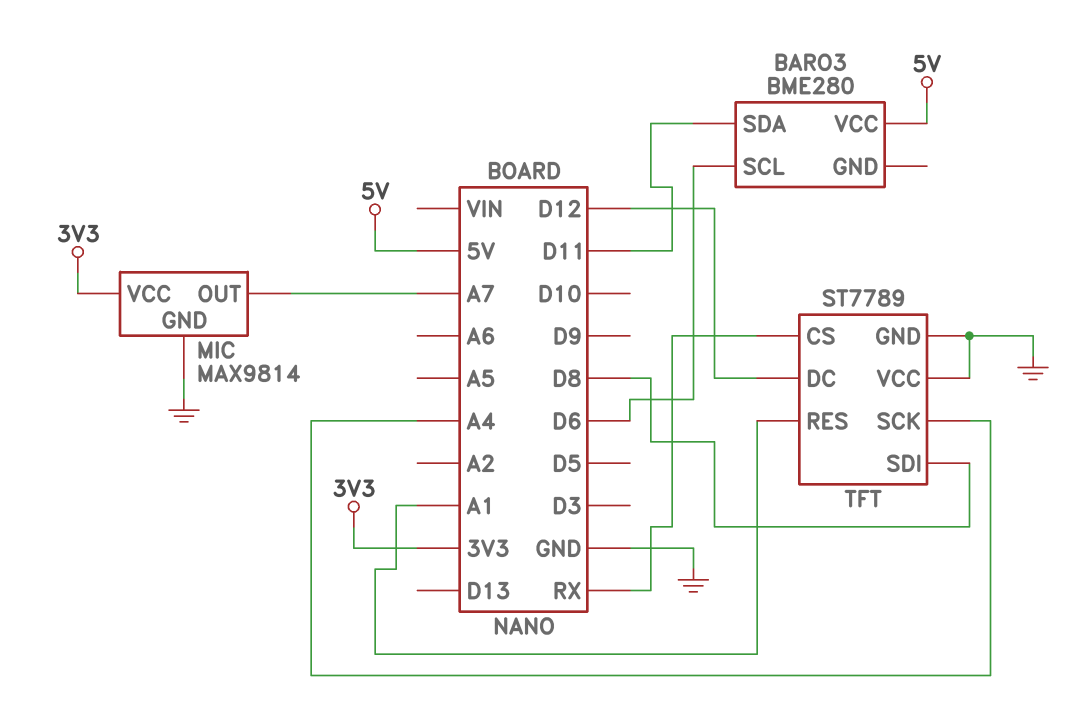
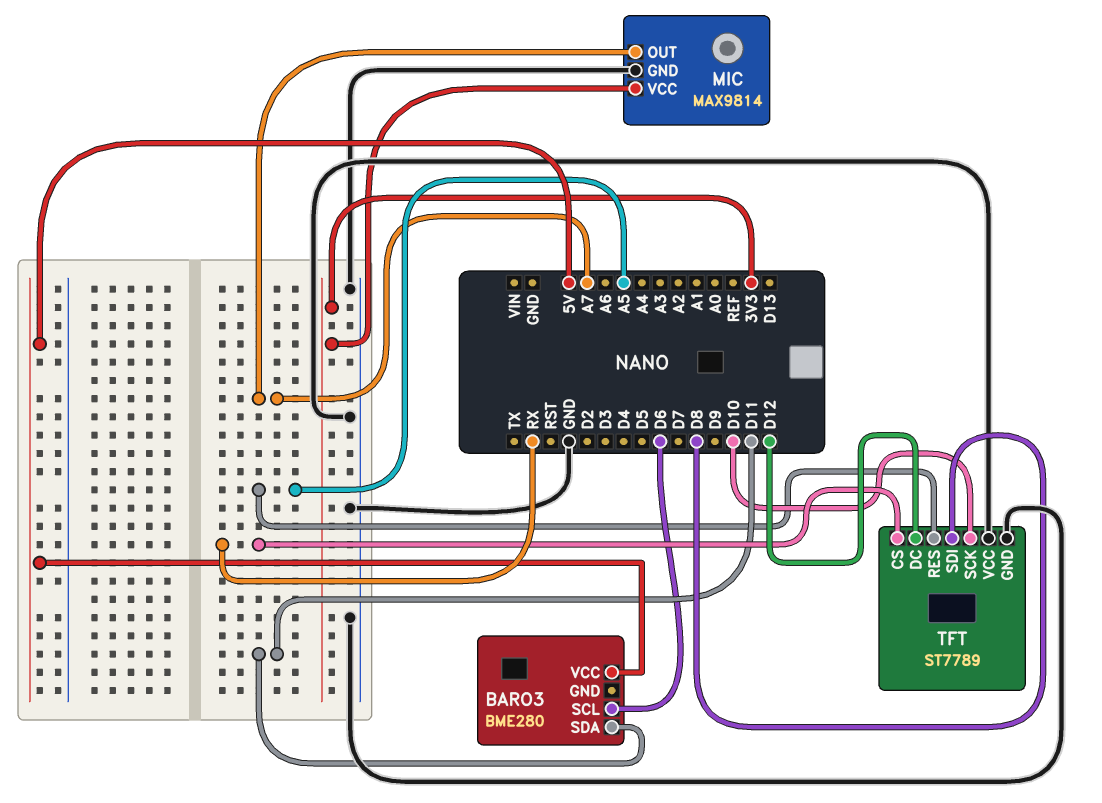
TFT pin RES: A1 -> A5
TFT pin SCK: A4 -> D10

